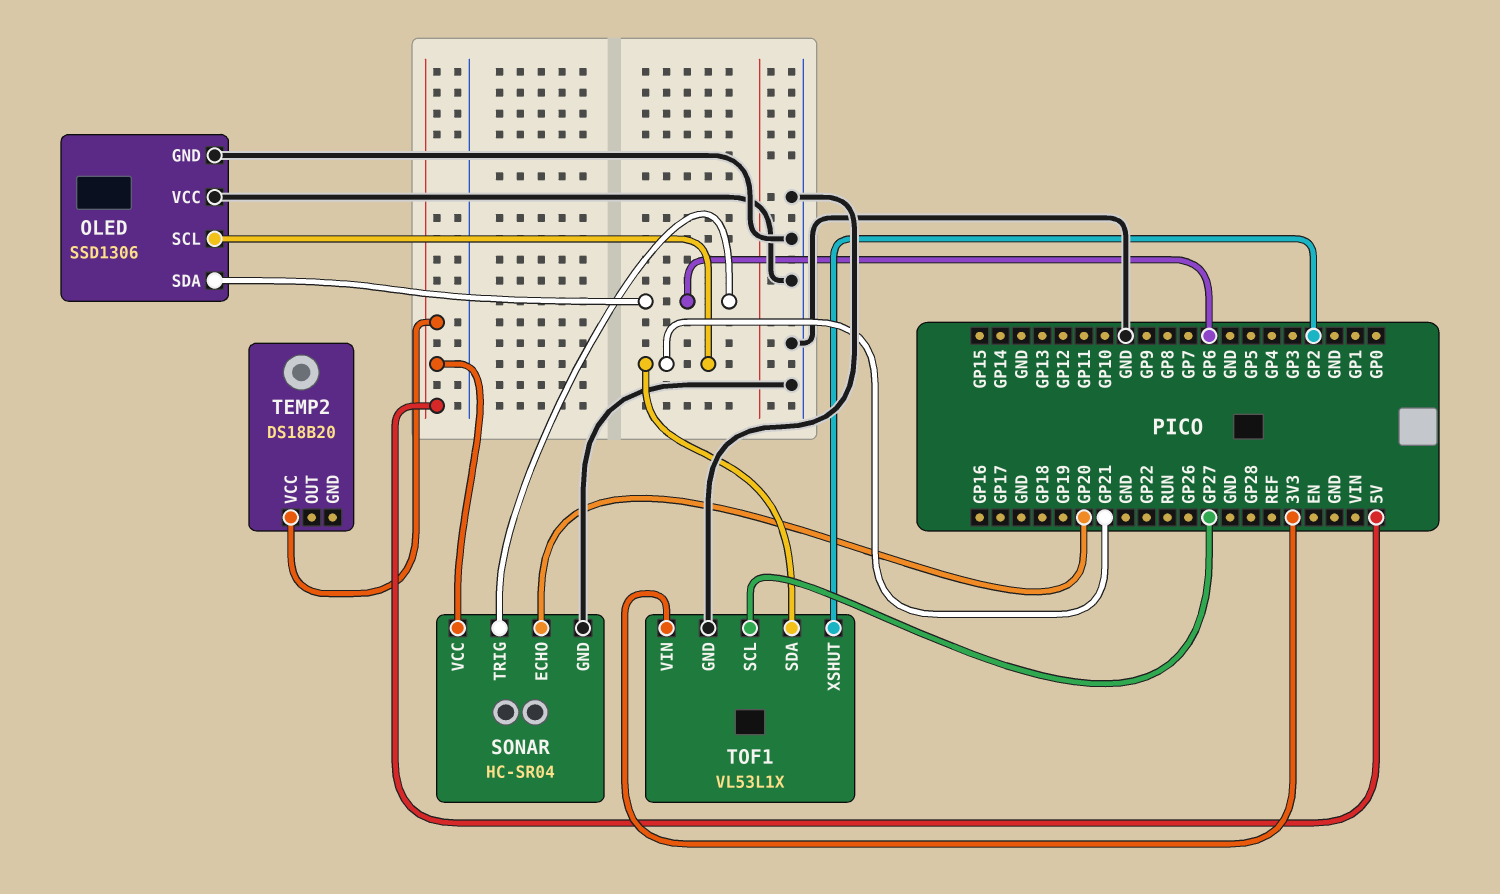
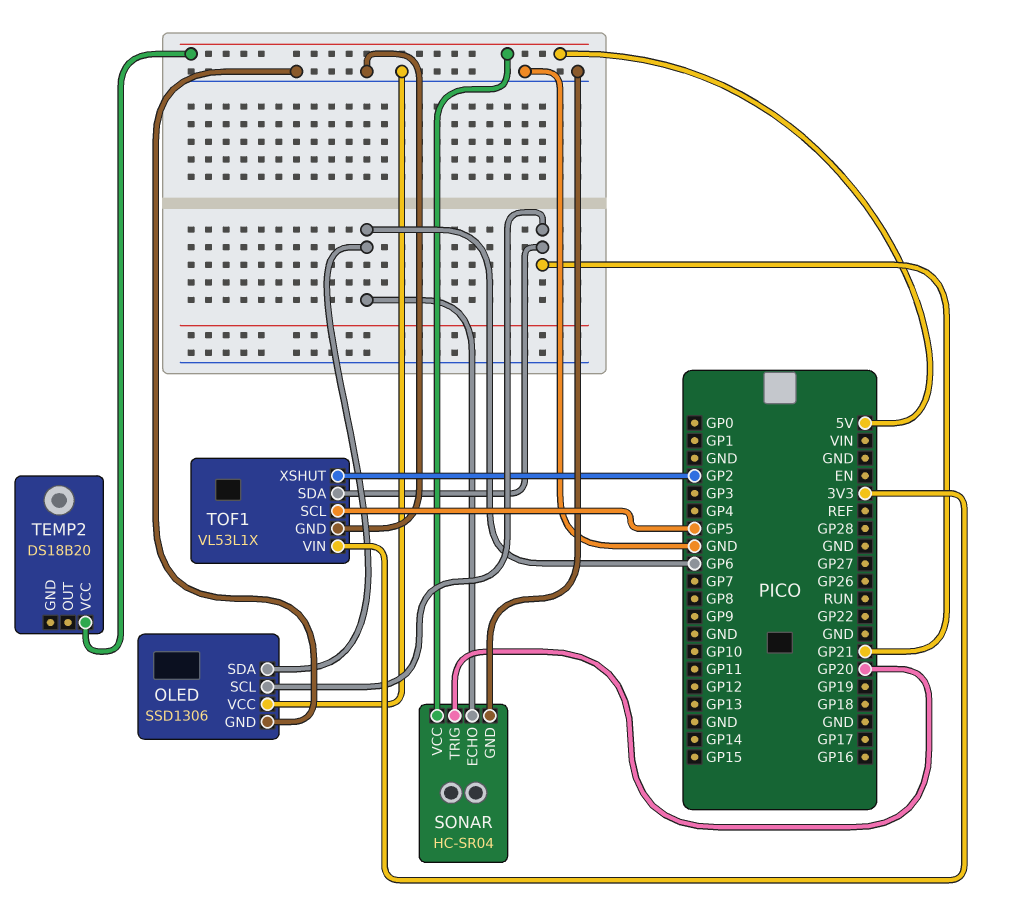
SONAR pin ECHO: GP20 -> GP6
SONAR pin TRIG: GP6 -> GP20
TOF1 pin SCL: GP27 -> GP5

